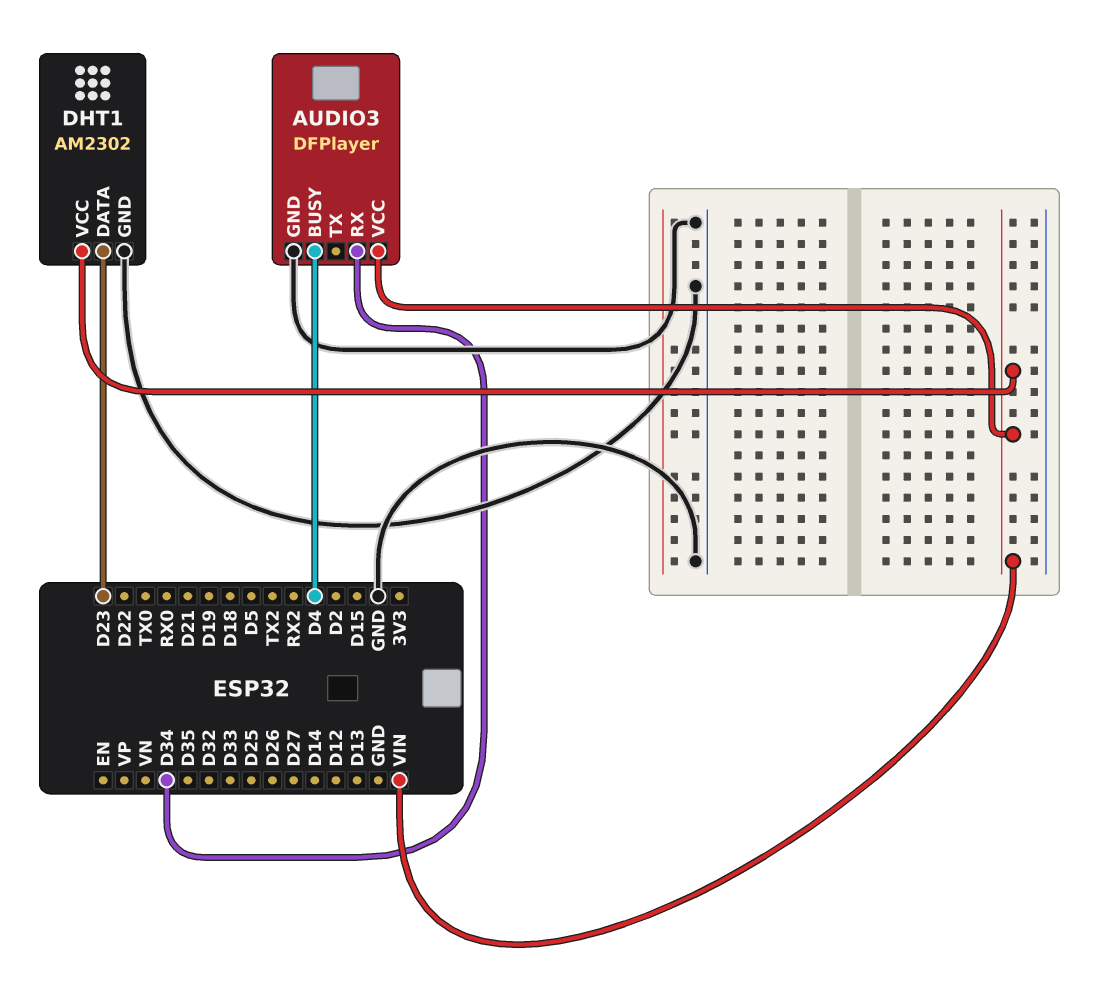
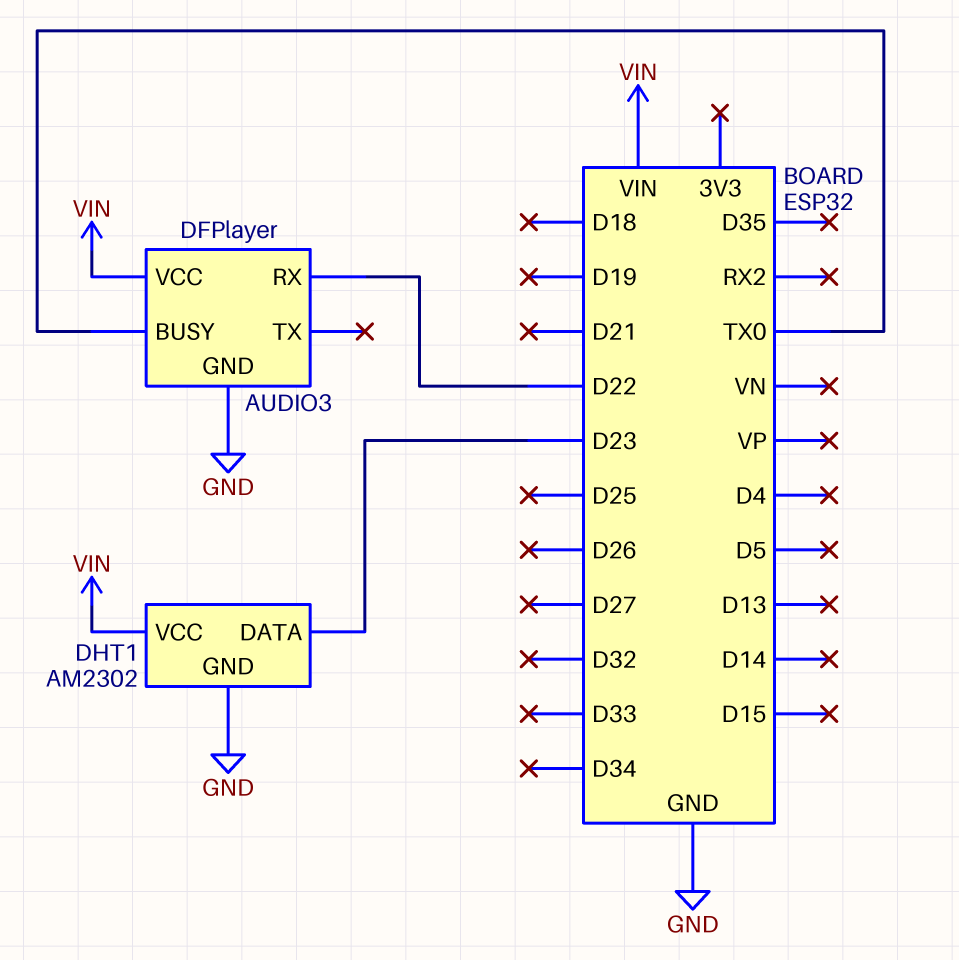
AUDIO3 pin BUSY: D4 -> TX0
AUDIO3 pin RX: D34 -> D22

